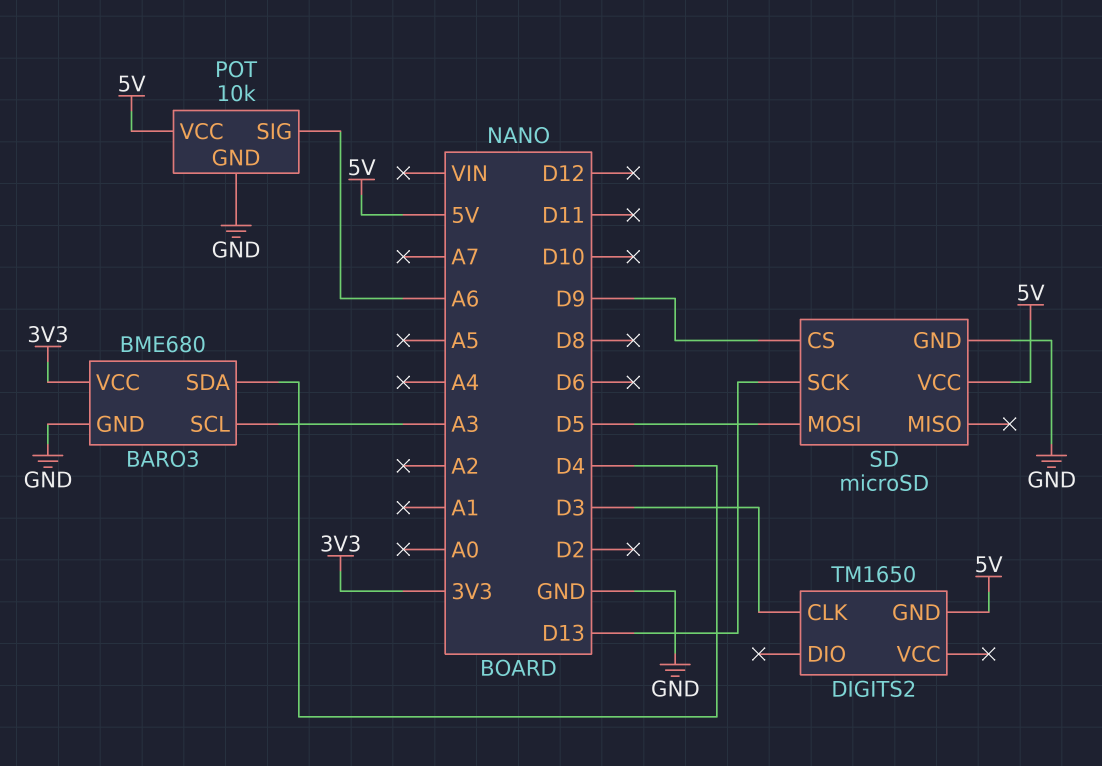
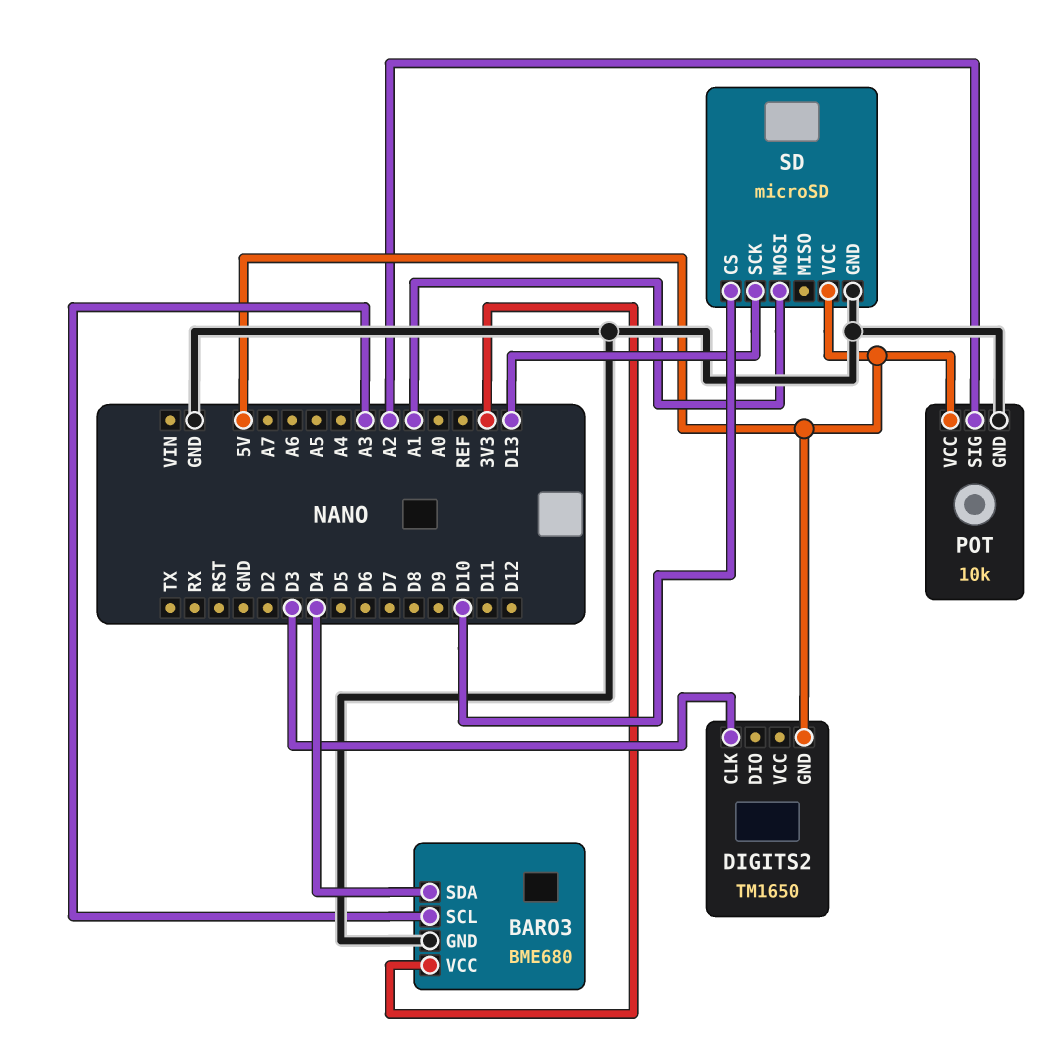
POT pin SIG: A6 -> A2
SD pin CS: D9 -> D10
SD pin MOSI: D5 -> A1

